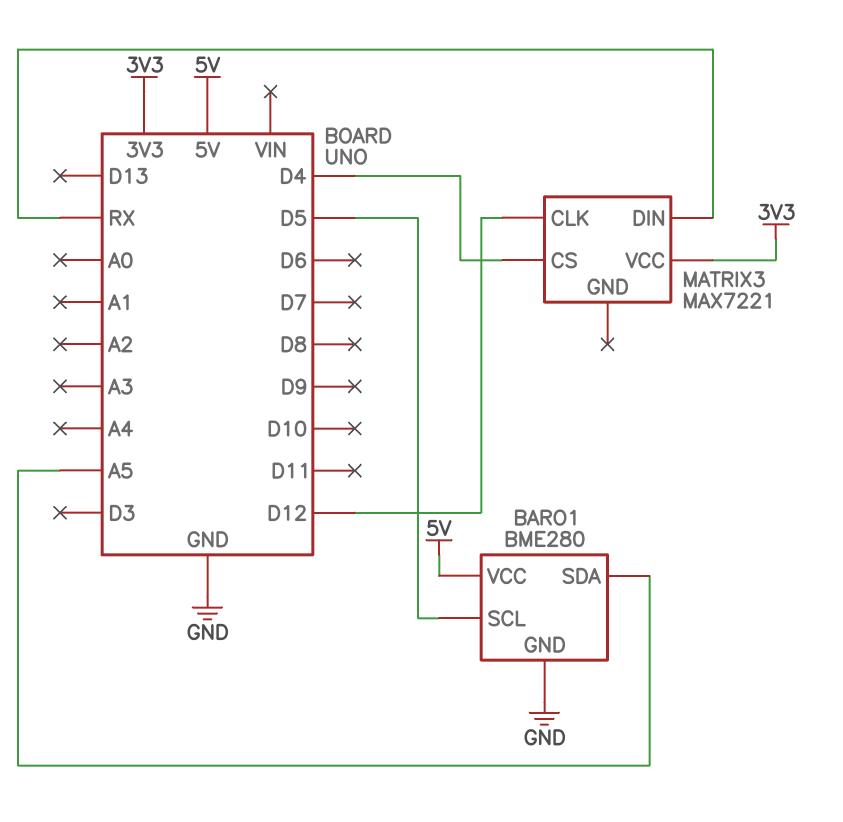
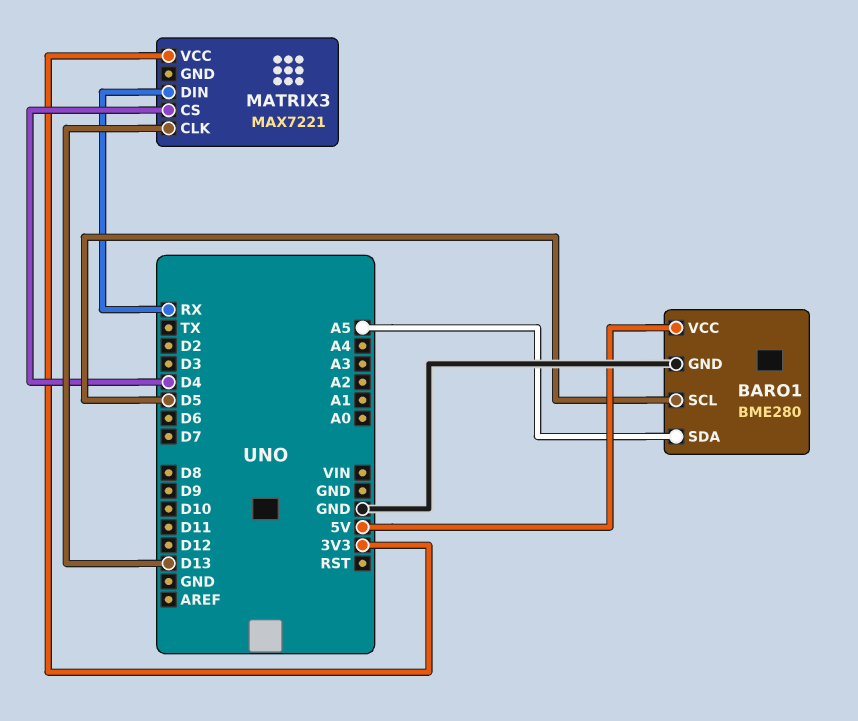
MATRIX3 pin CLK: D12 -> D13

